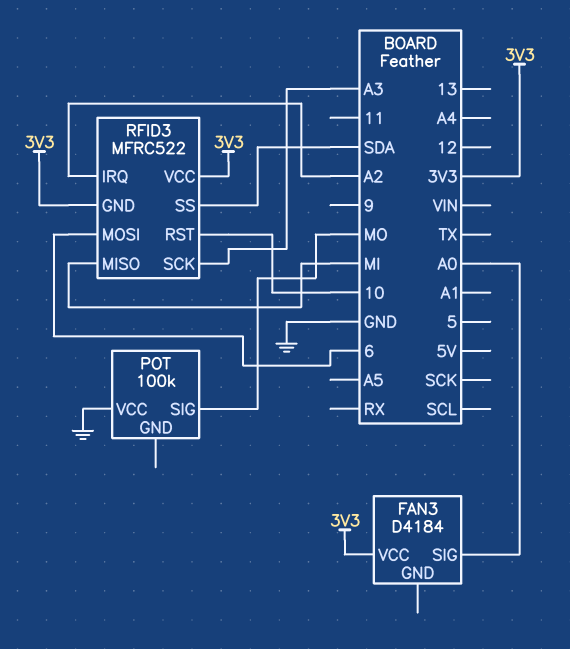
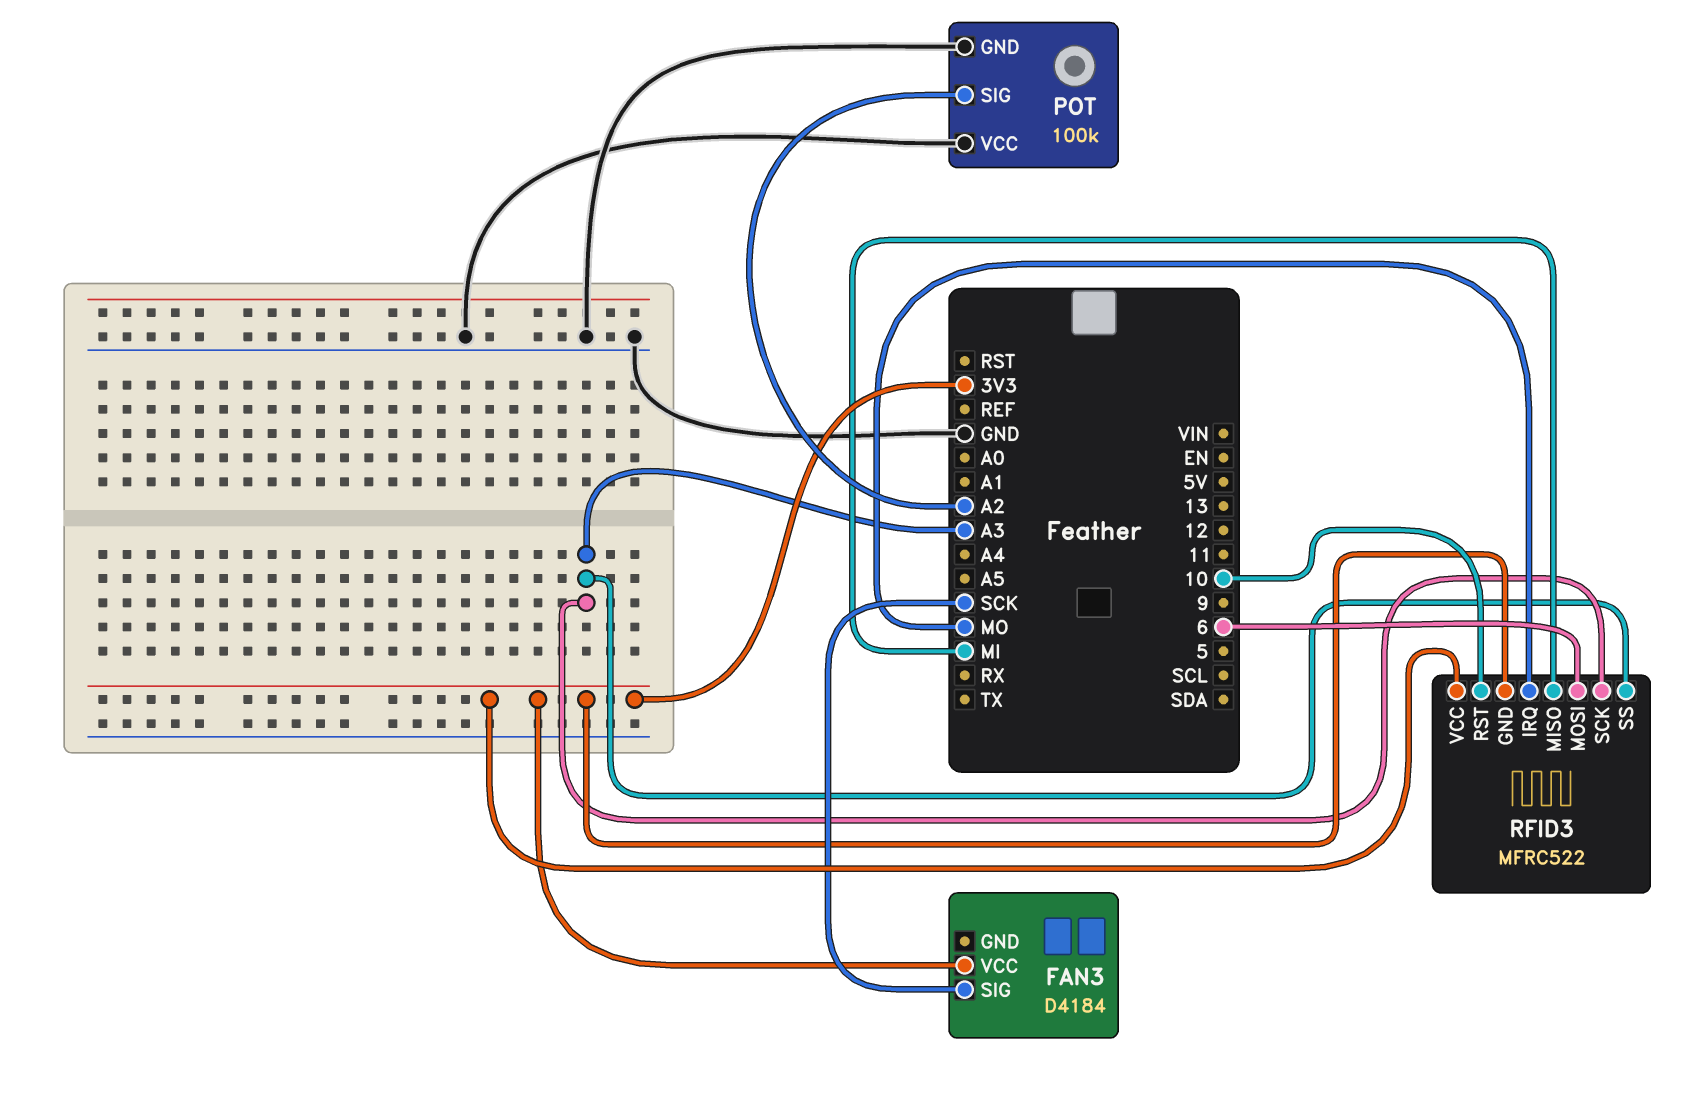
FAN3 pin SIG: A0 -> SCK
POT pin GND: none -> GND
POT pin SIG: MO -> A2
RFID3 pin IRQ: A2 -> MO
RFID3 pin SS: SDA -> A3

